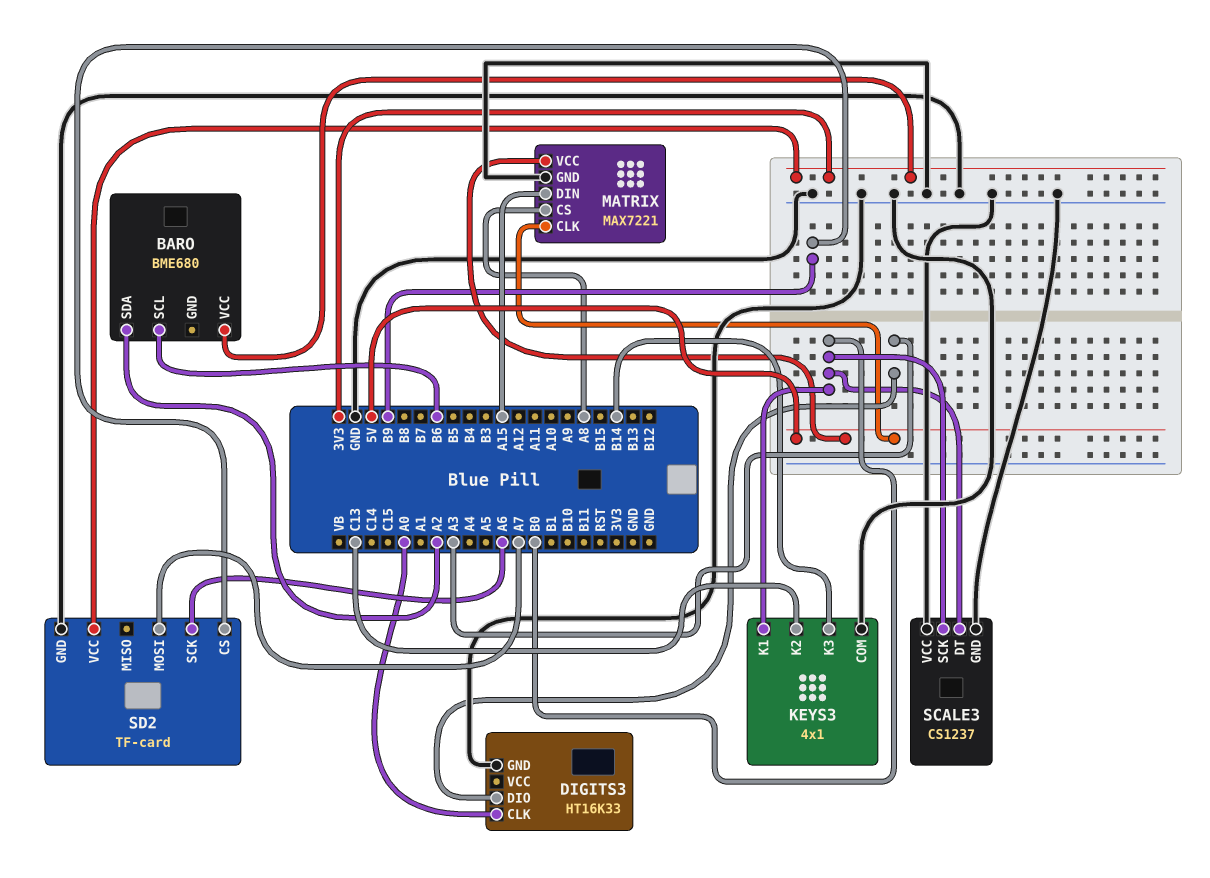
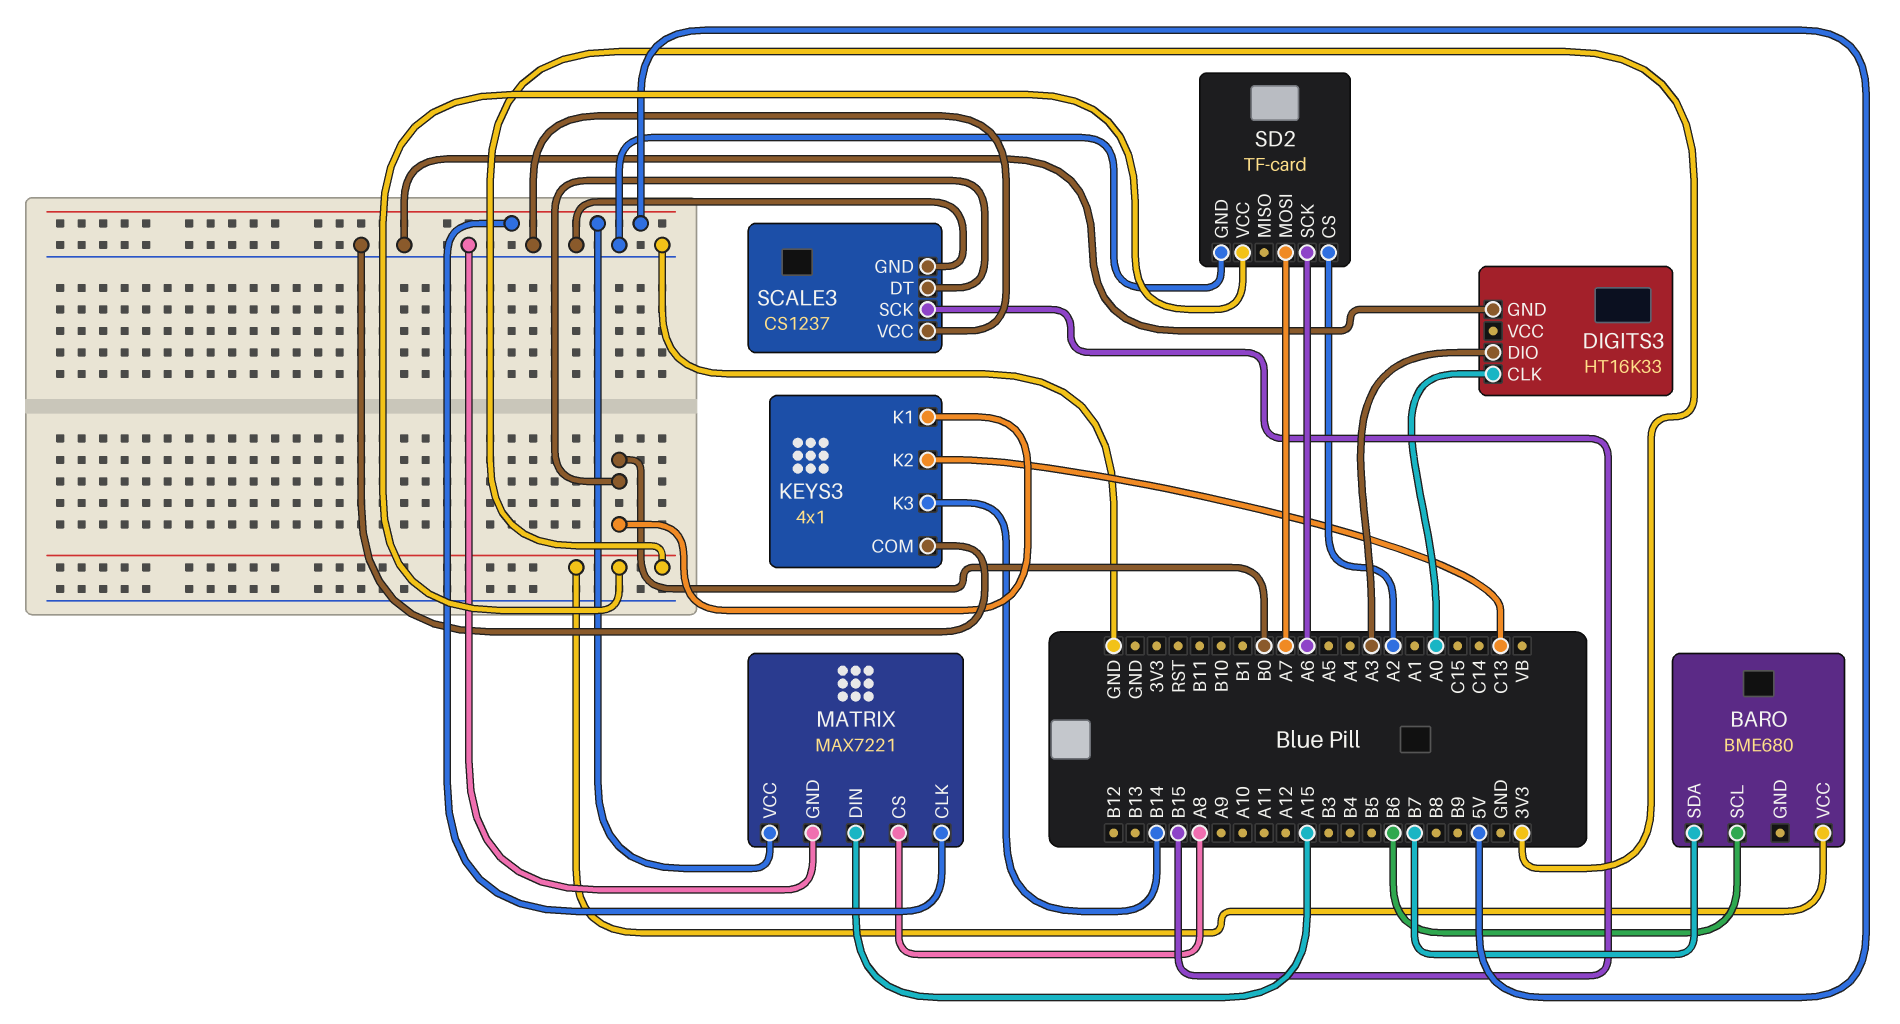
BARO pin SDA: A2 -> B7
SCALE3 pin SCK: B0 -> B15
SD2 pin CS: B9 -> A2

